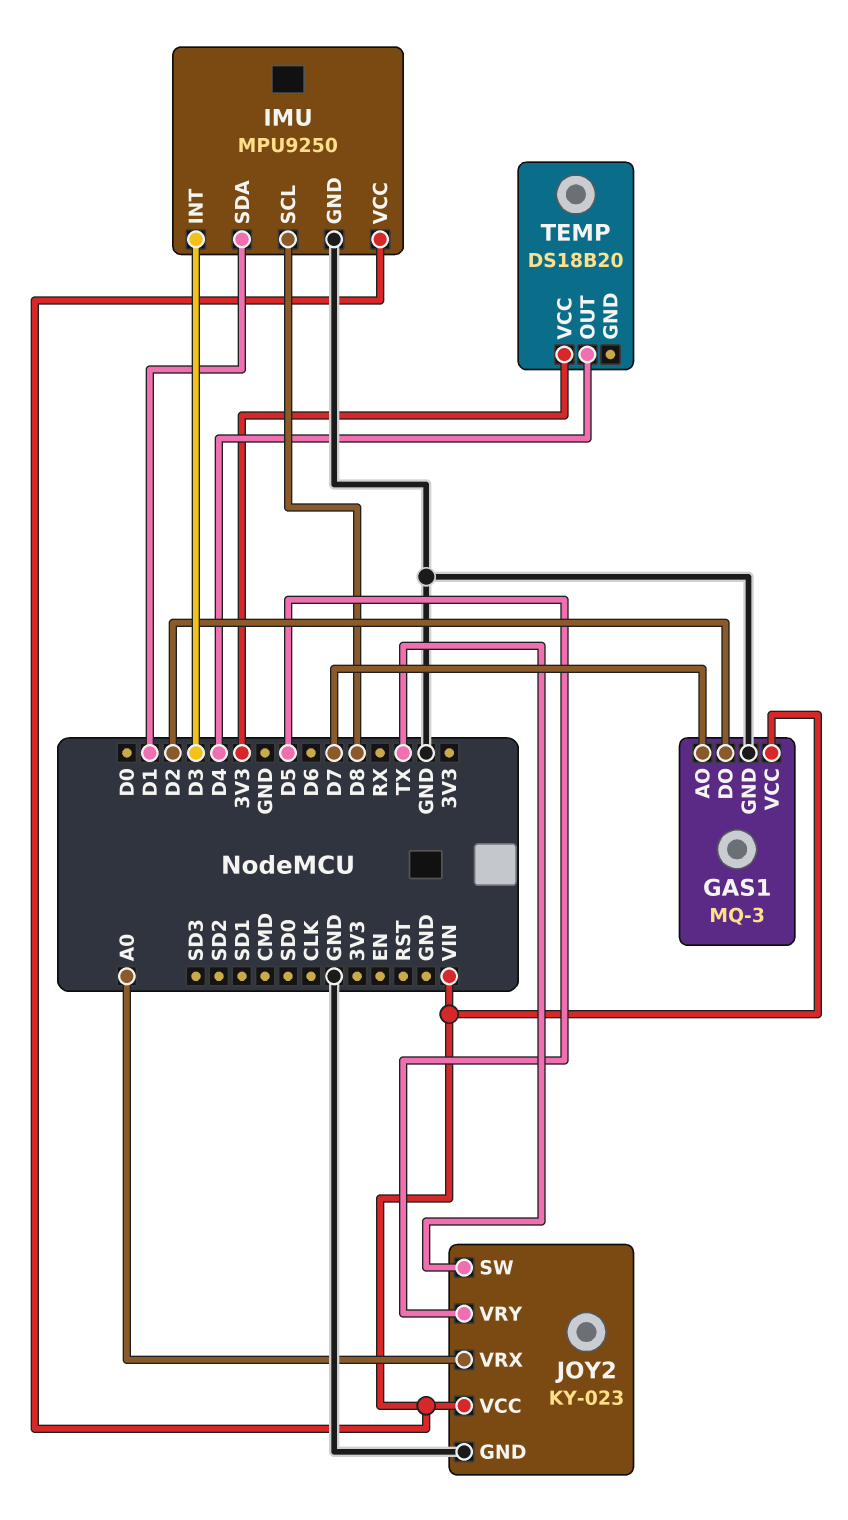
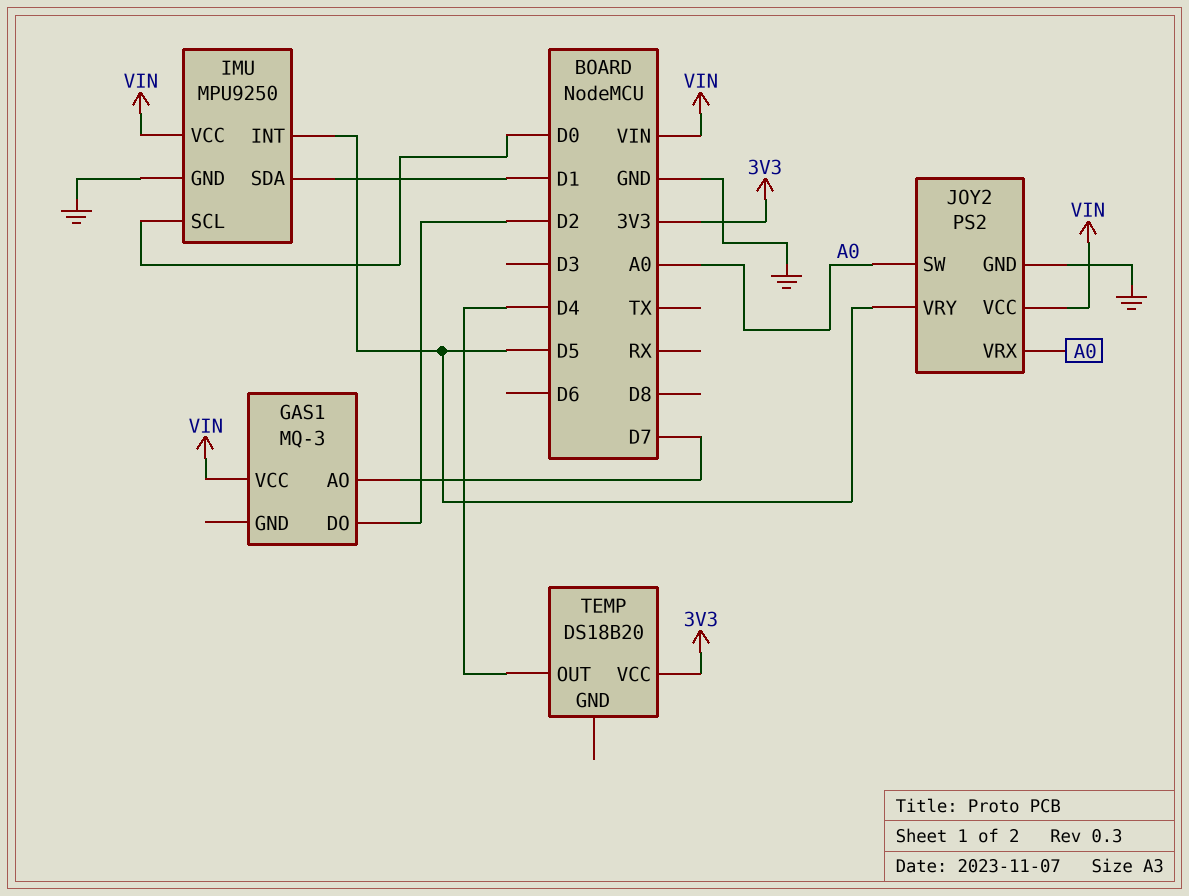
GAS1 pin GND: GND -> none
IMU pin INT: D3 -> D5
IMU pin SCL: D8 -> D0
JOY2: KY-023 -> PS2
JOY2 pin SW: TX -> A0

